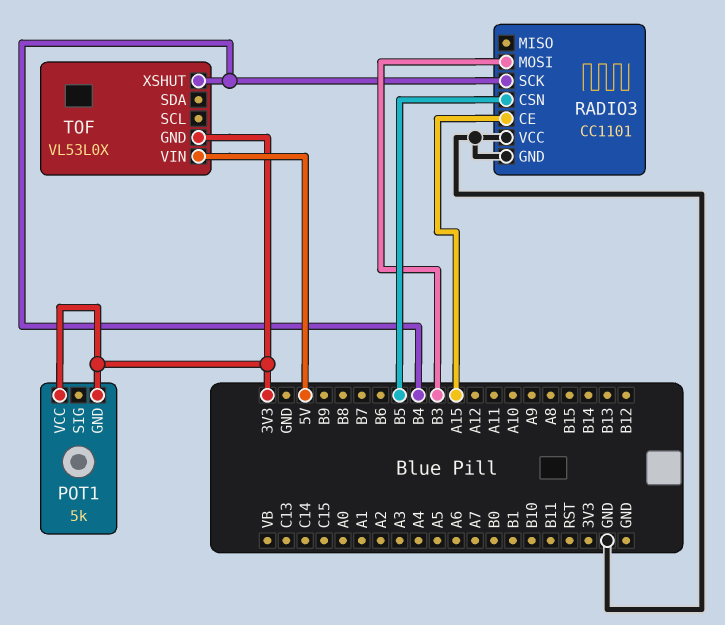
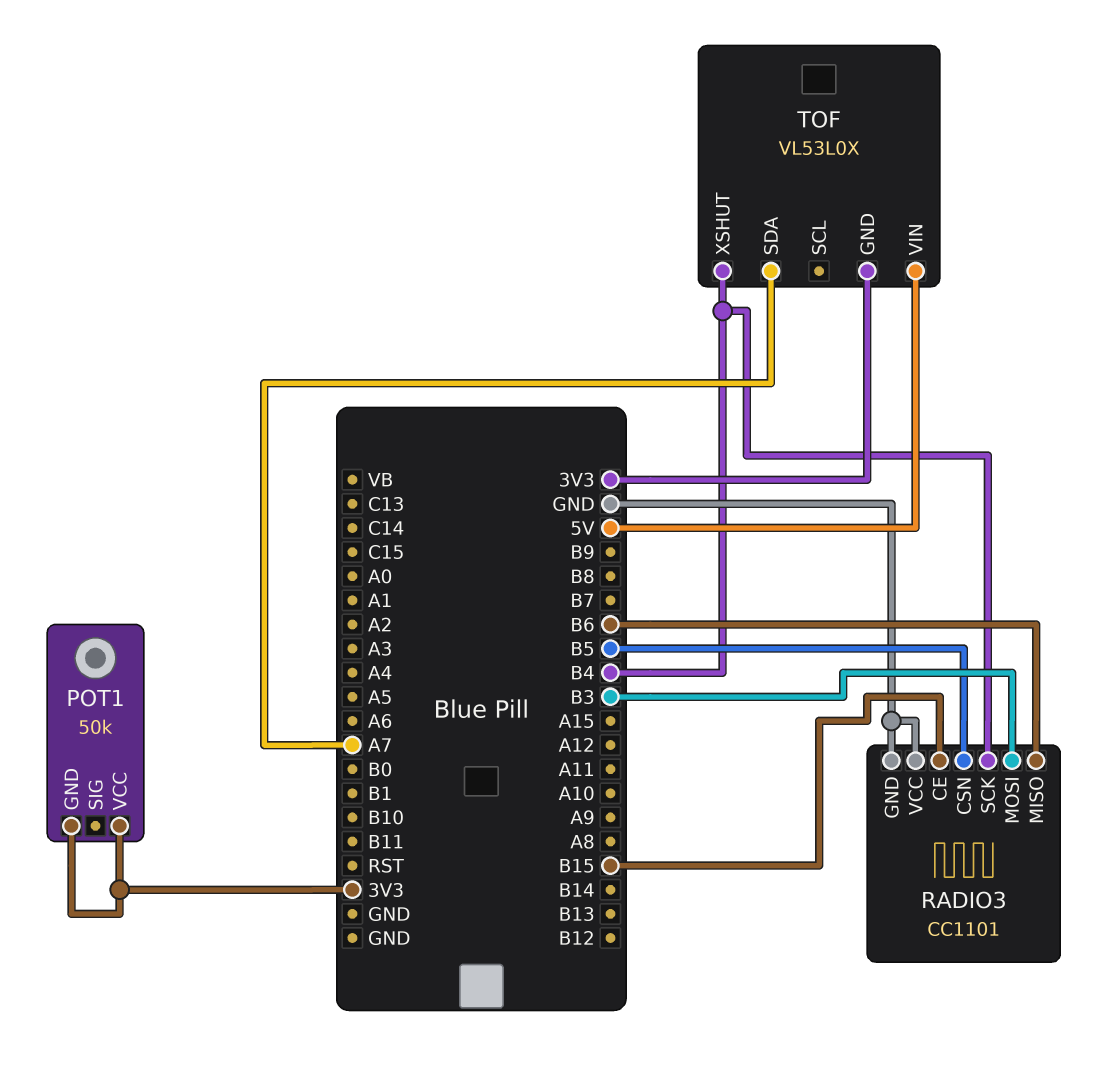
POT1: 5k -> 50k
RADIO3 pin CE: A15 -> B15
RADIO3 pin MISO: none -> B6
TOF pin SDA: none -> A7

